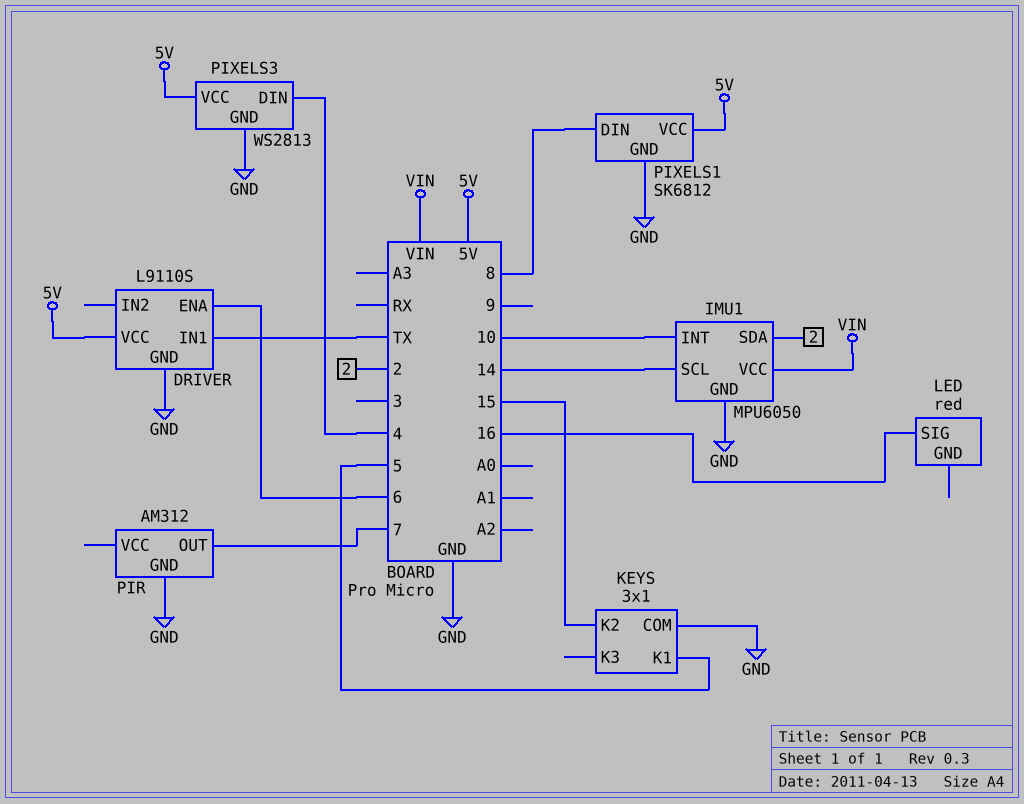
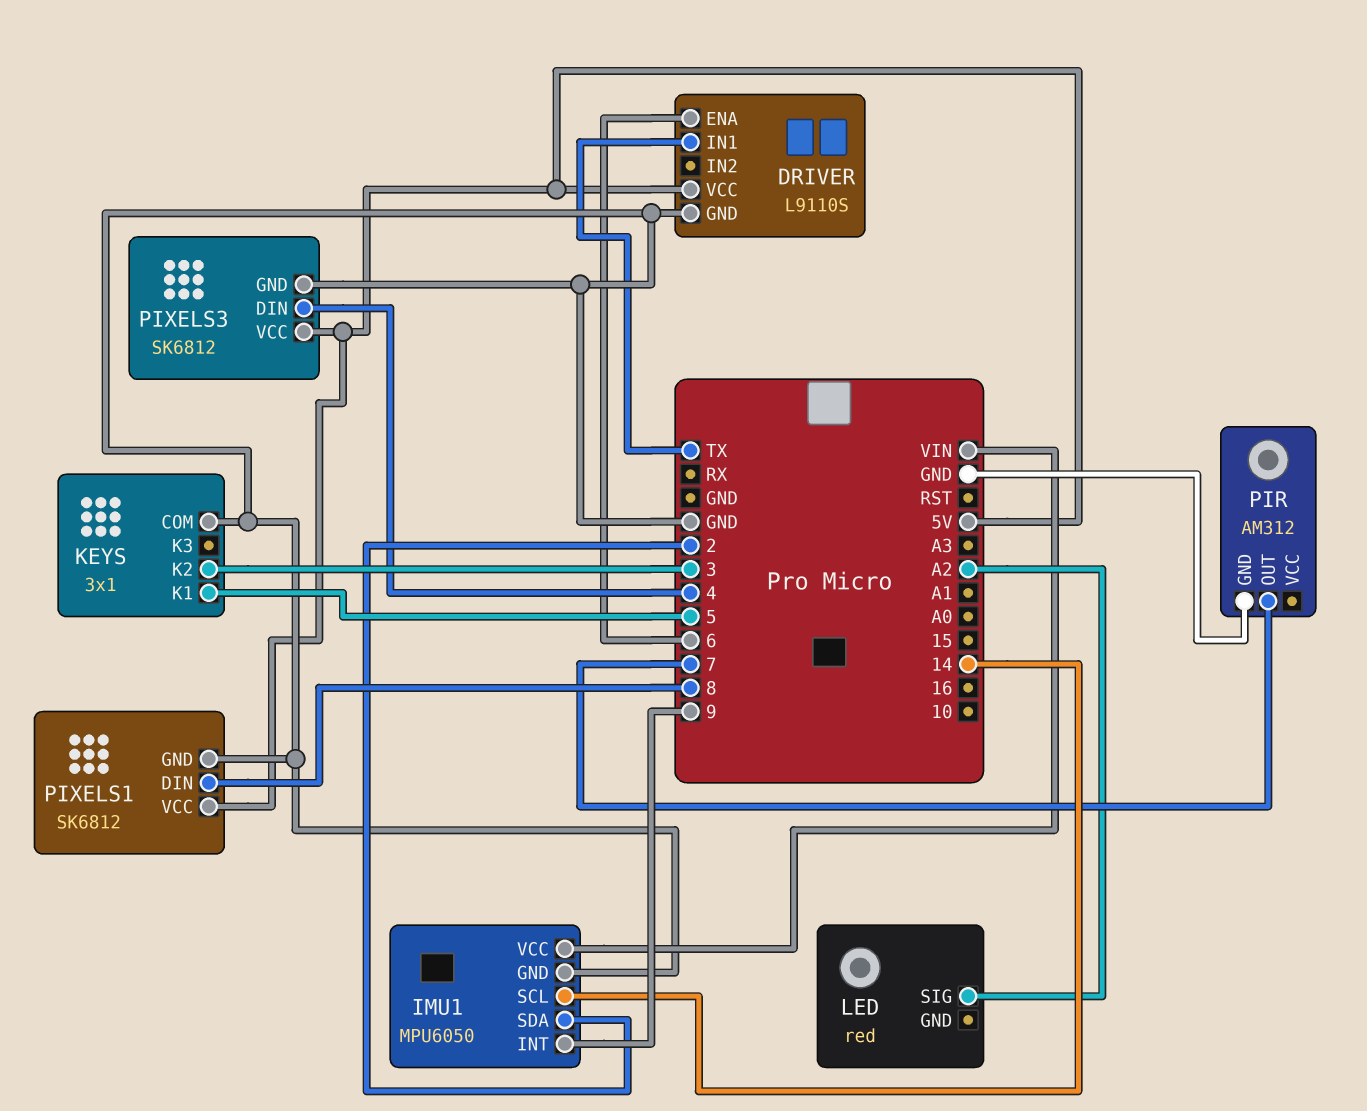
IMU1 pin INT: 10 -> 9
KEYS pin K2: 15 -> 3
LED pin SIG: 16 -> A2
PIXELS3: WS2813 -> SK6812

